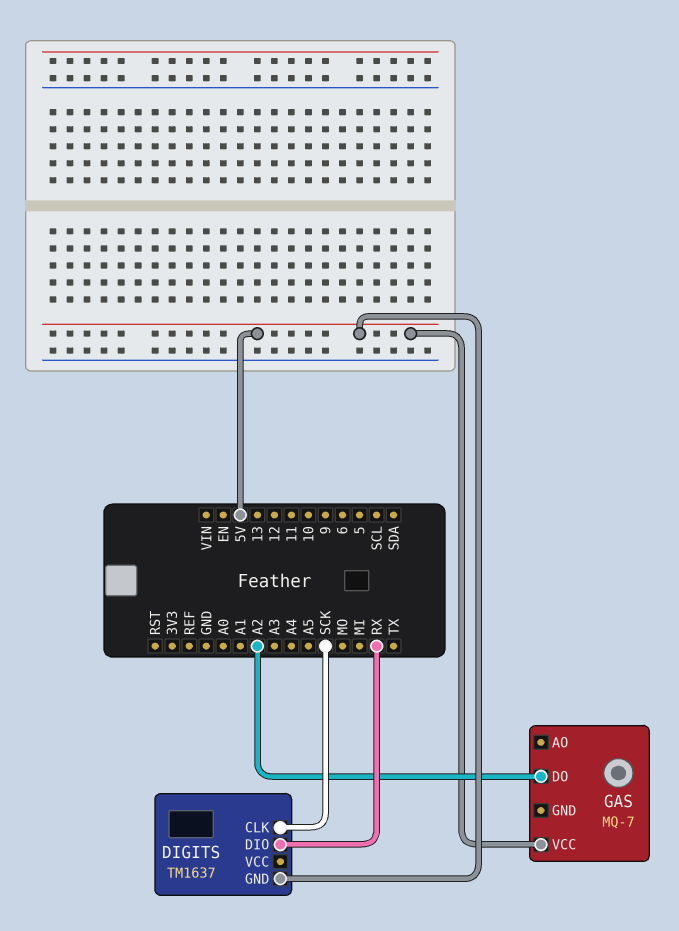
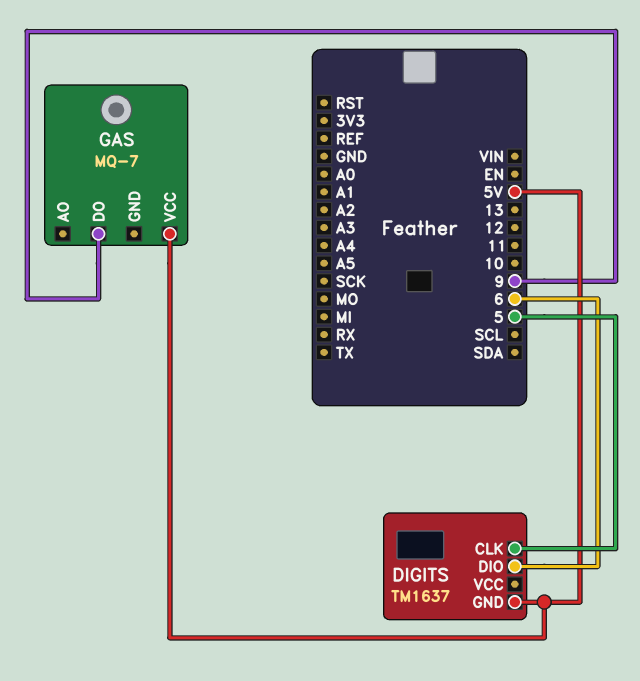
DIGITS pin CLK: SCK -> 5
DIGITS pin DIO: RX -> 6
GAS pin DO: A2 -> 9

